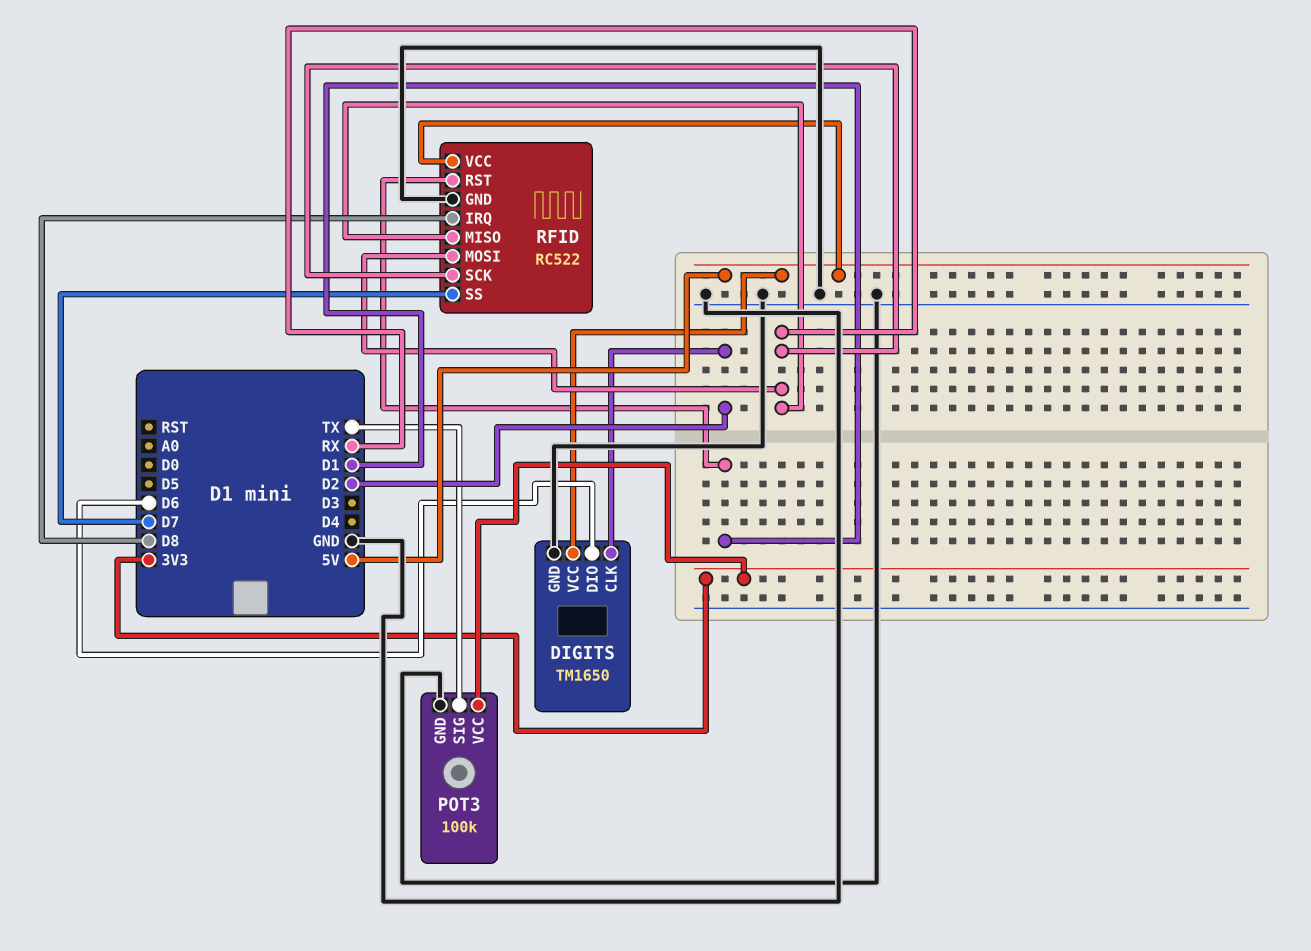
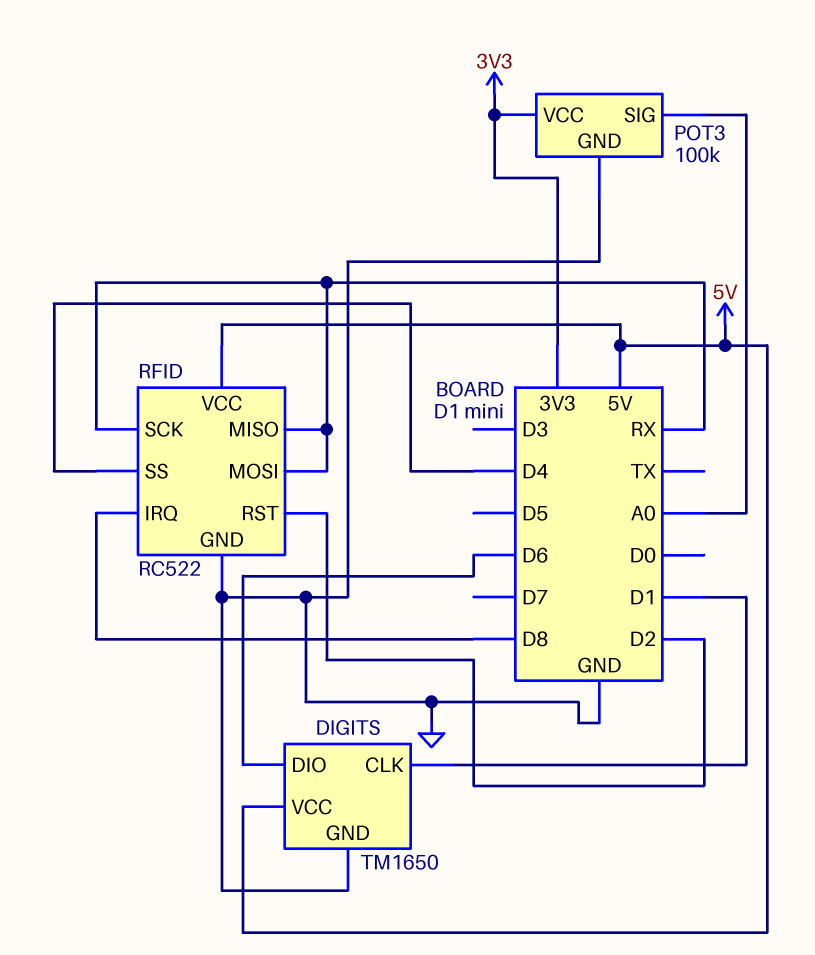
DIGITS pin CLK: D2 -> D1
POT3 pin SIG: TX -> A0
RFID pin RST: D1 -> D2
RFID pin SS: D7 -> D4

